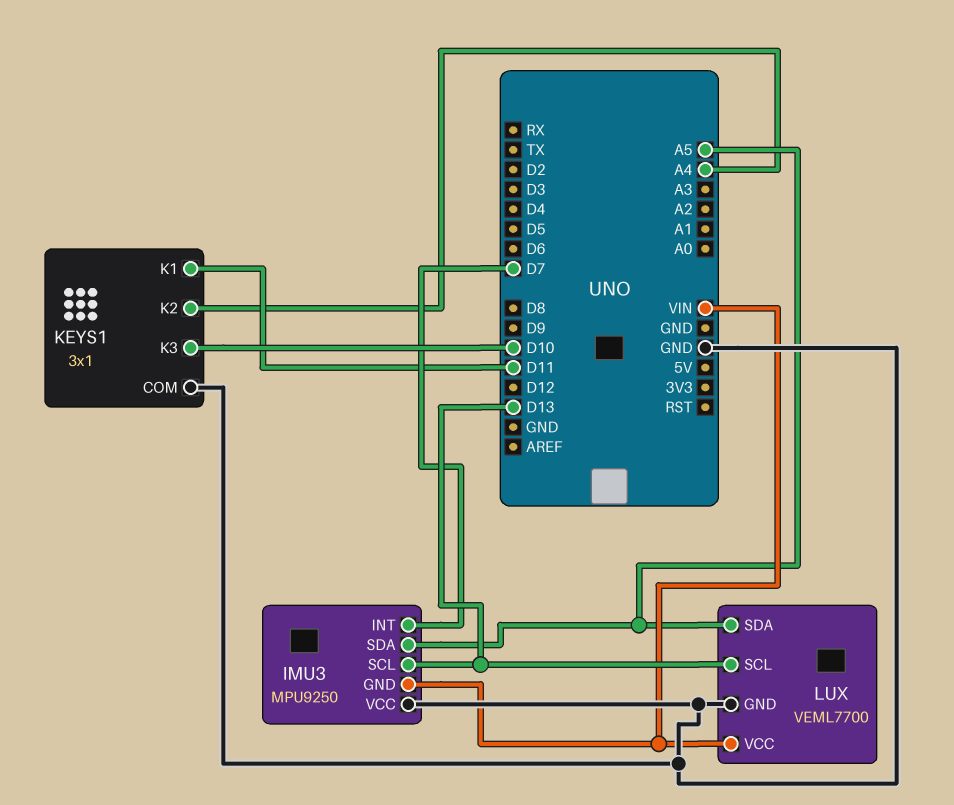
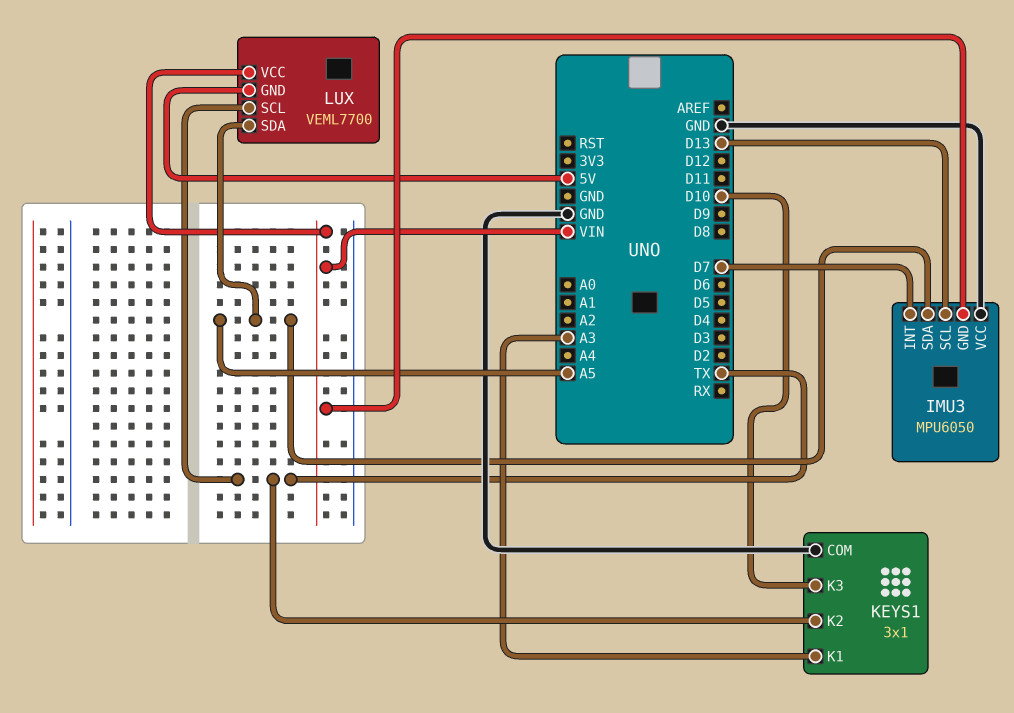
IMU3: MPU9250 -> MPU6050
KEYS1 pin K1: D11 -> A3
KEYS1 pin K2: A4 -> TX
LUX pin GND: GND -> 5V
LUX pin SCL: D13 -> TX

